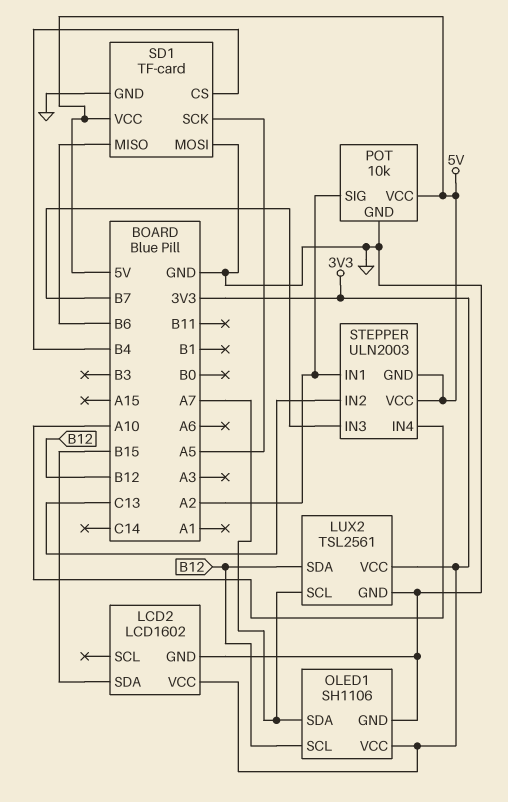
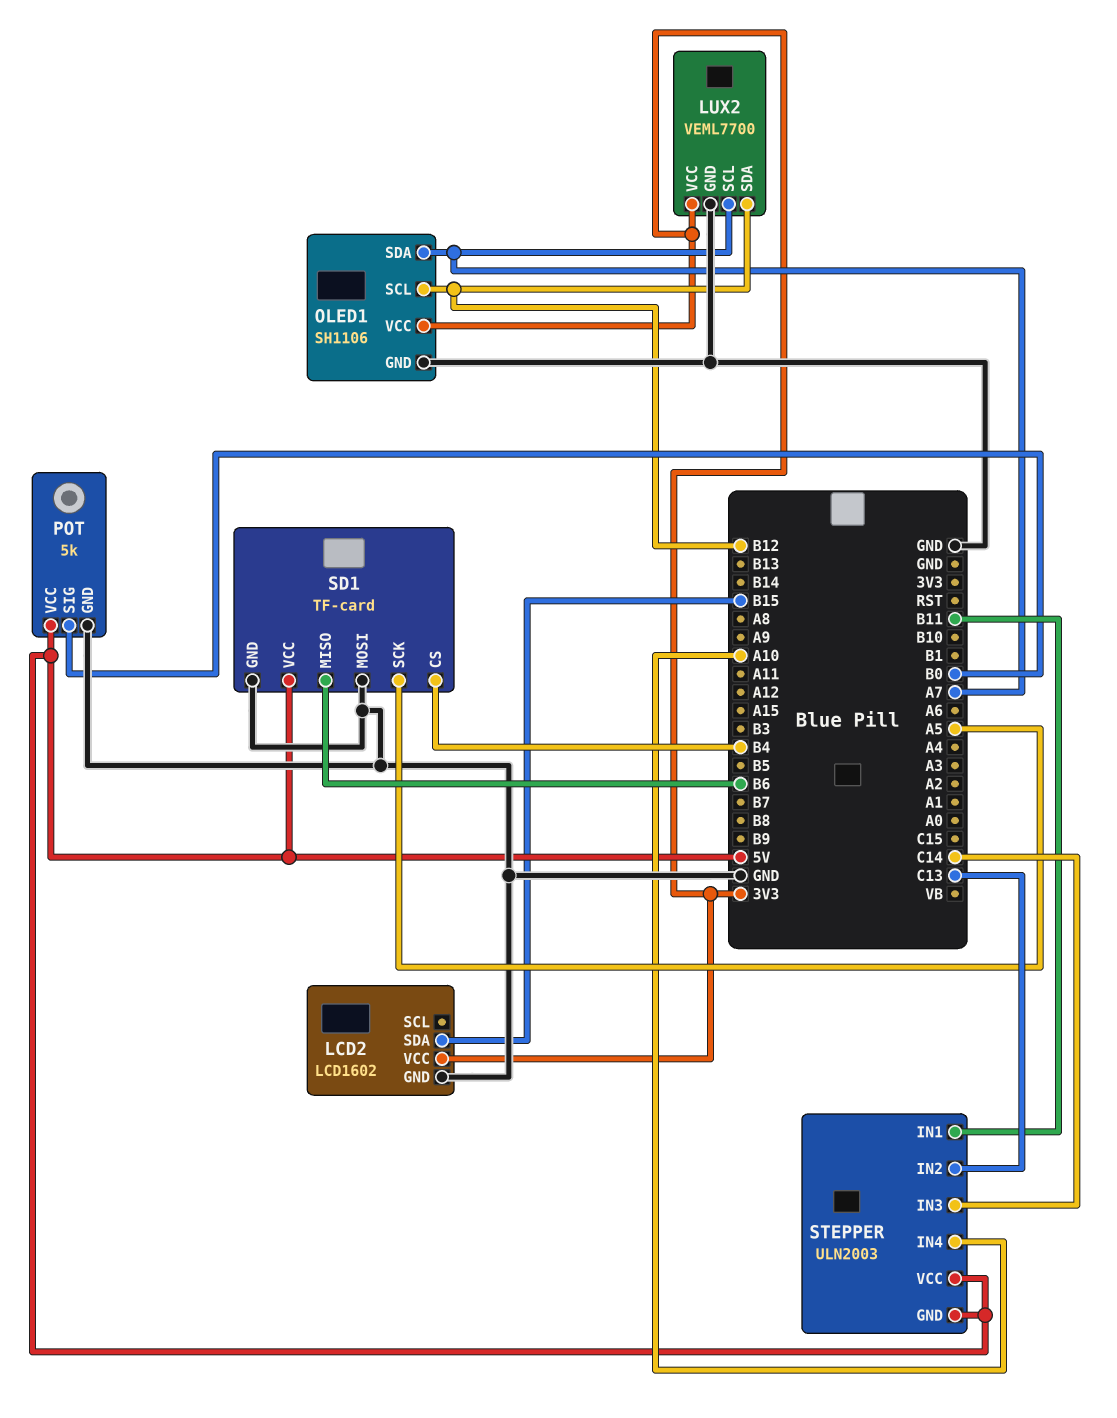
LUX2: TSL2561 -> VEML7700
POT: 10k -> 5k
POT pin SIG: A2 -> B0
STEPPER pin IN1: A2 -> B11
STEPPER pin IN3: B7 -> C14

